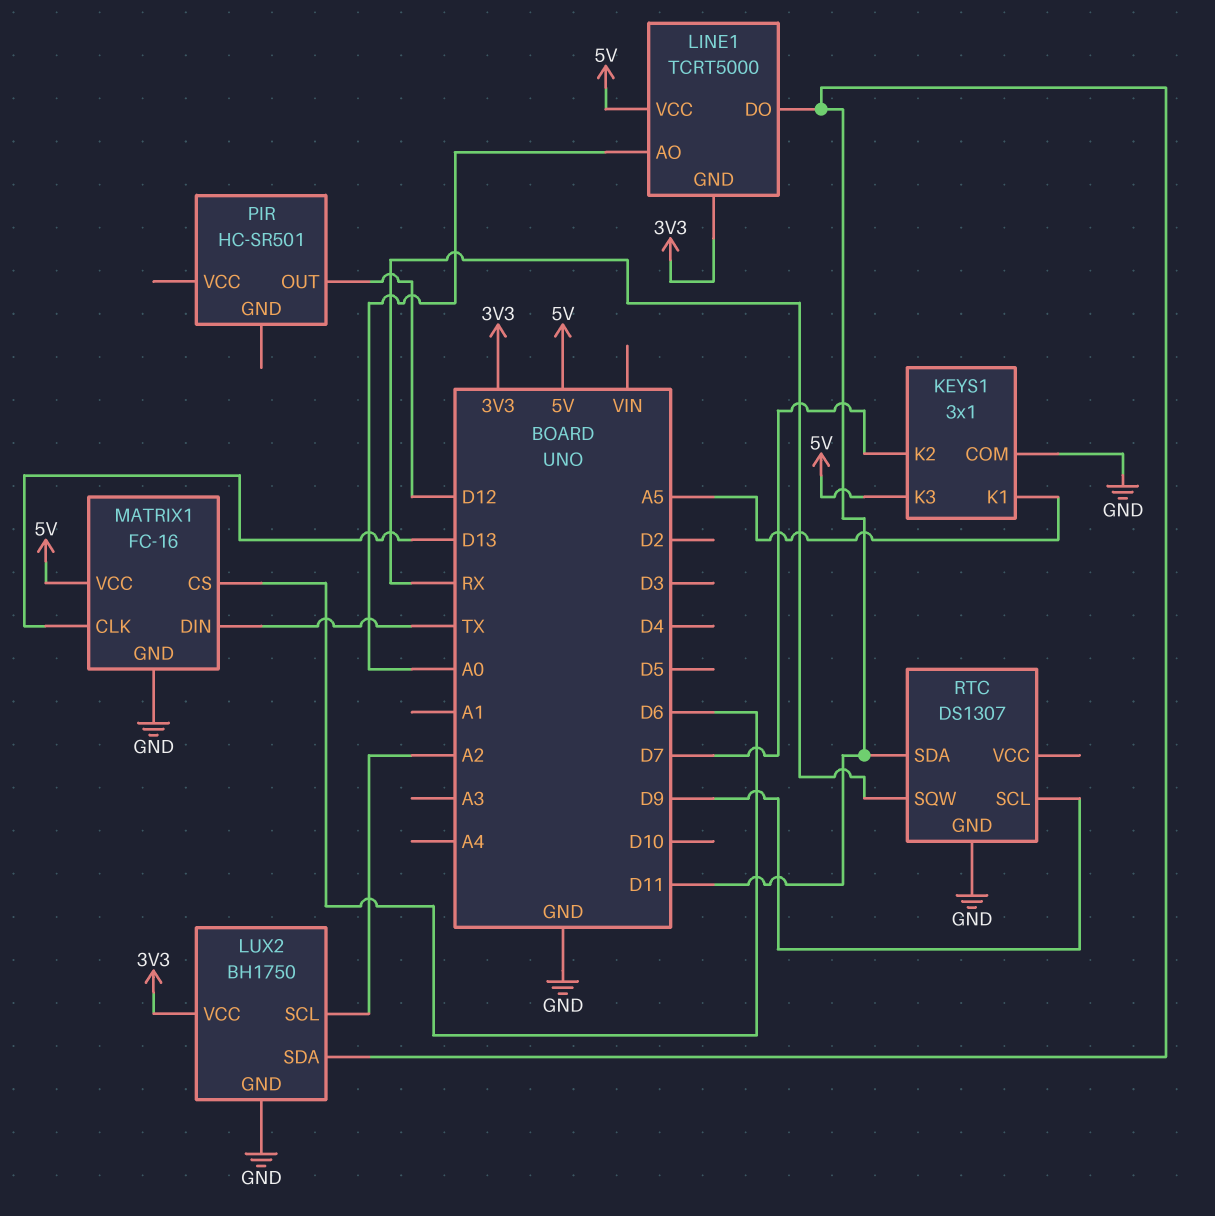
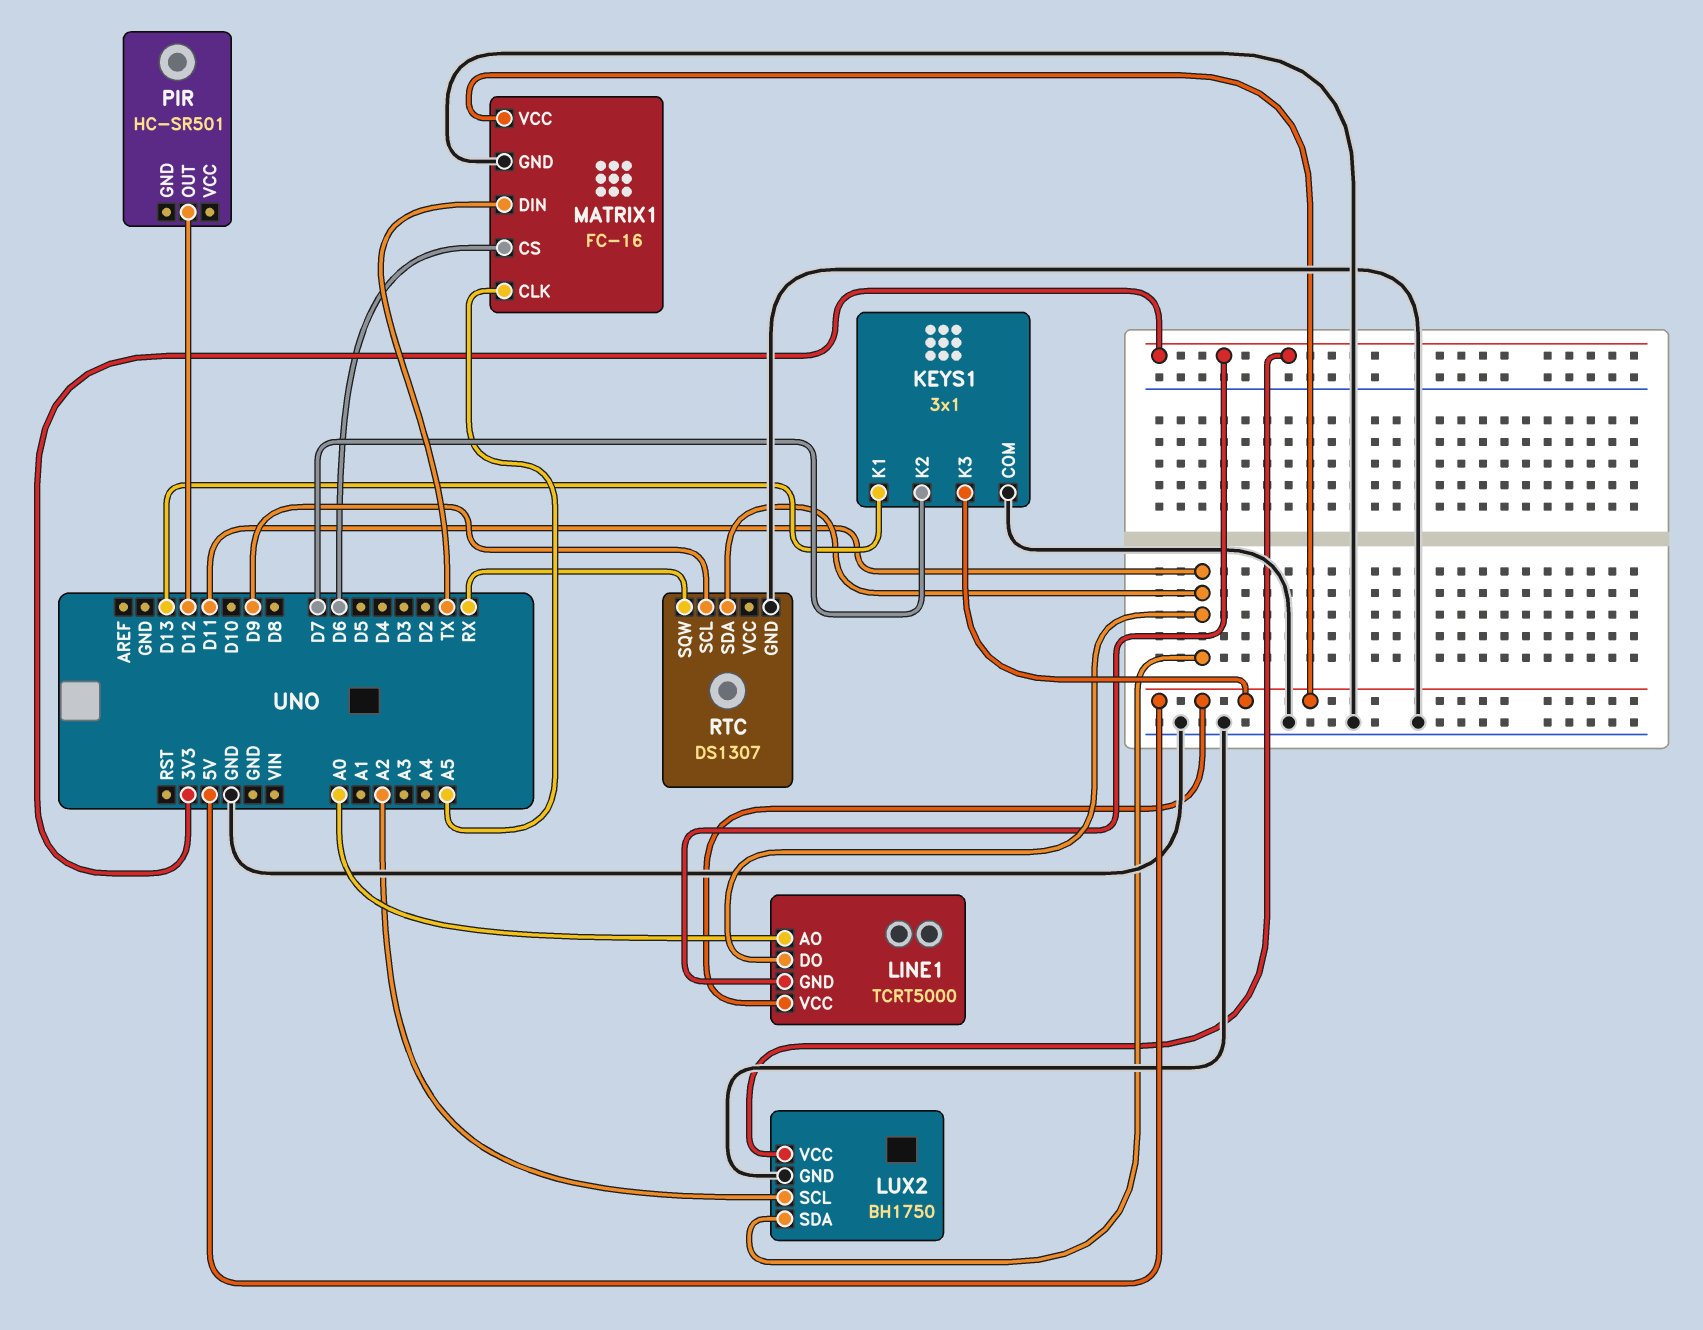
KEYS1 pin K1: A5 -> D13
MATRIX1 pin CLK: D13 -> A5

